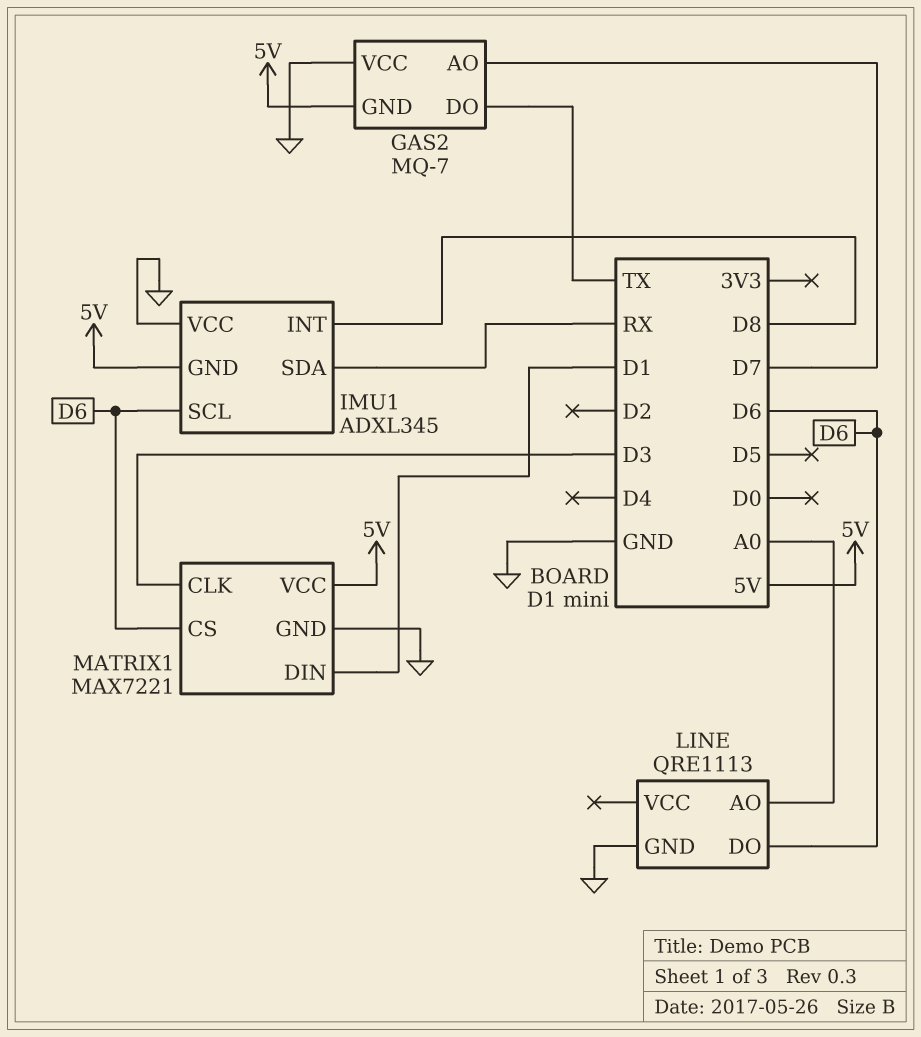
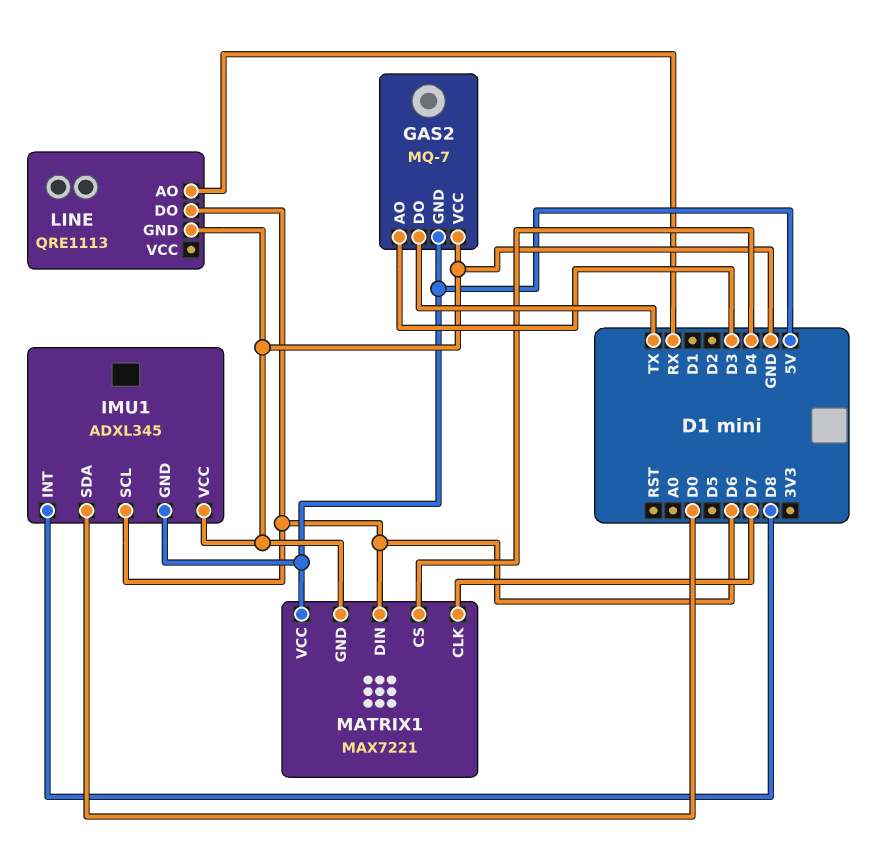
GAS2 pin AO: D7 -> D3
IMU1 pin SDA: RX -> D0
LINE pin AO: A0 -> RX
MATRIX1 pin CLK: D3 -> D7
MATRIX1 pin CS: D6 -> D4
MATRIX1 pin DIN: D1 -> D6

